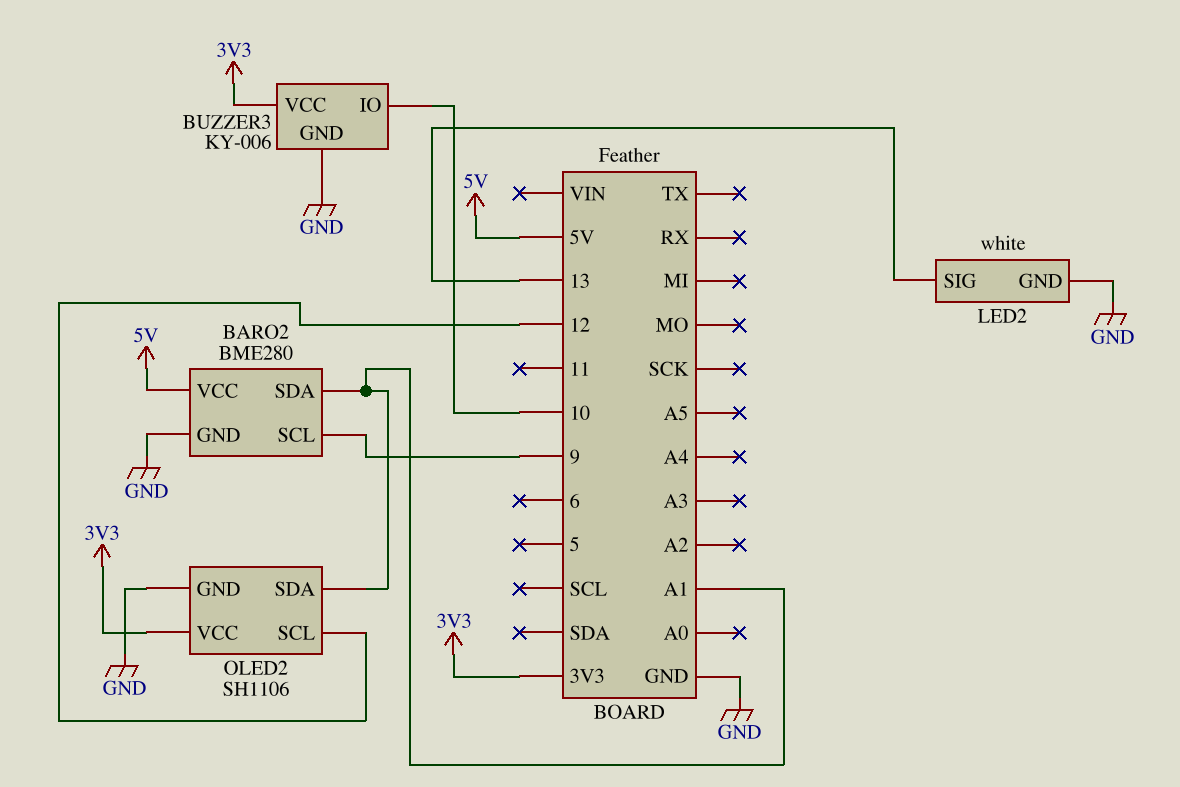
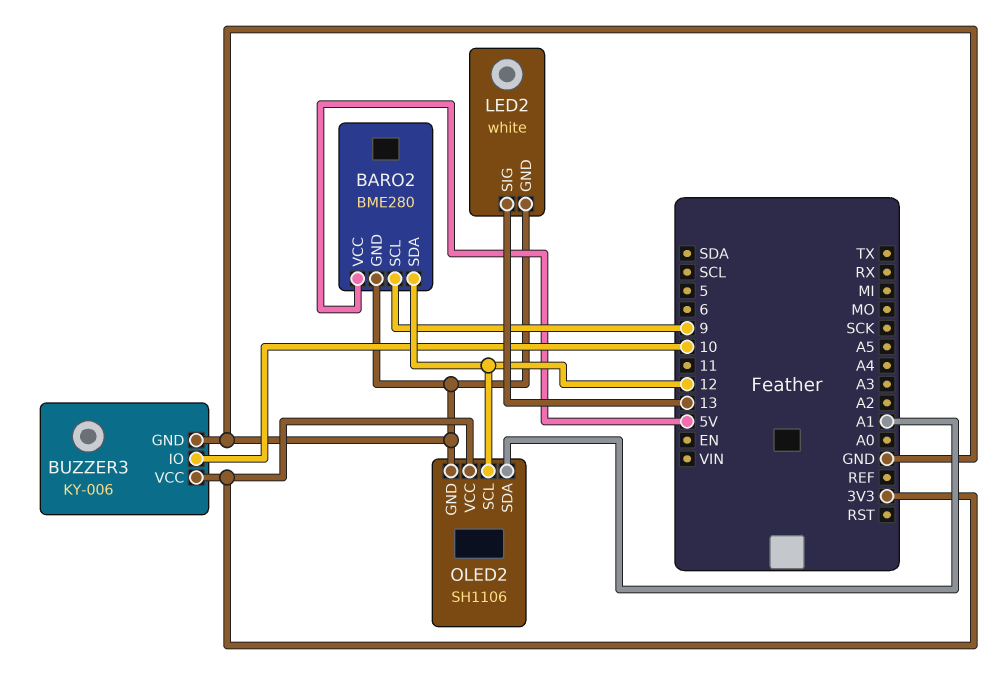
BARO2 pin SDA: A1 -> 12

